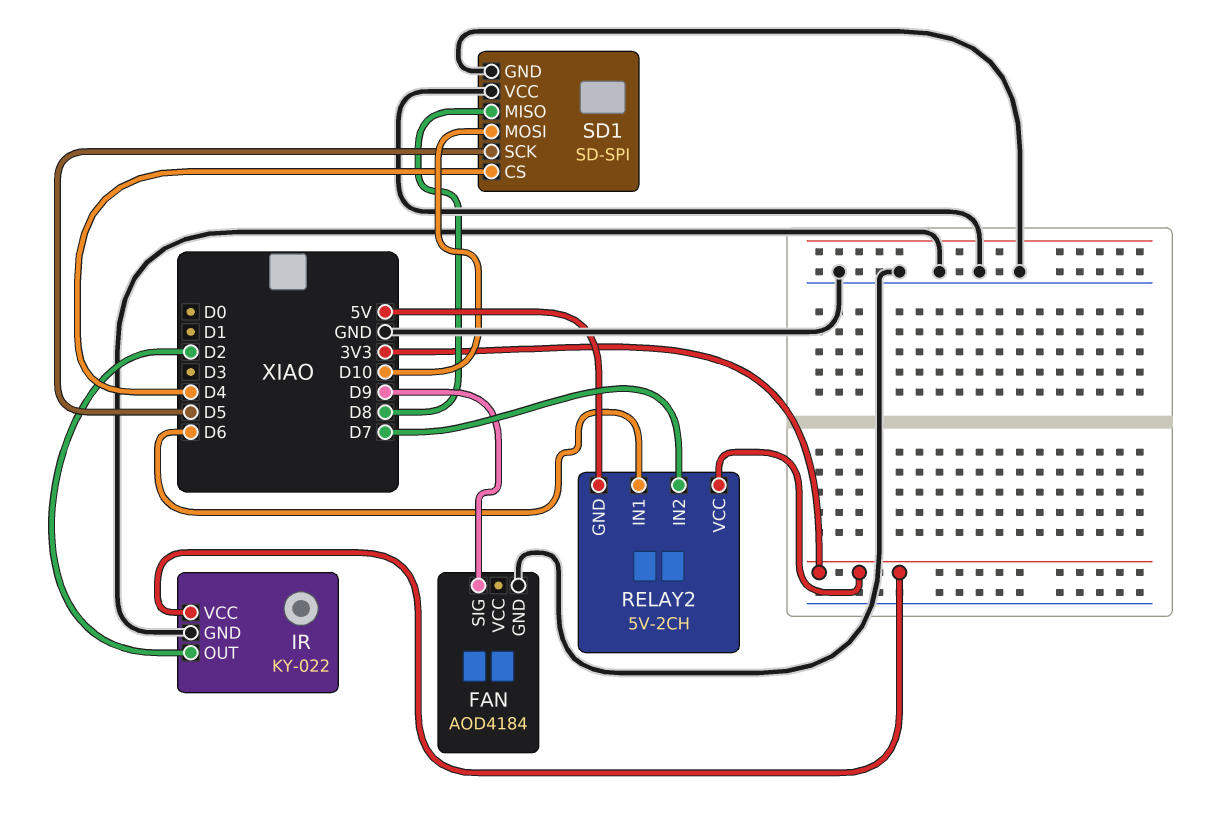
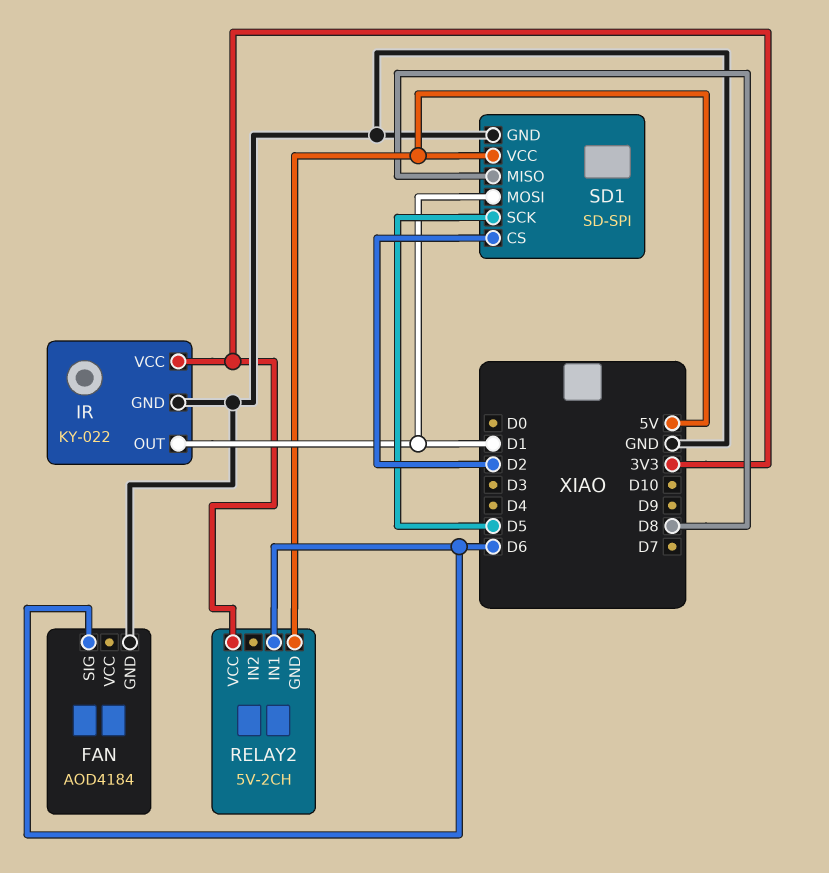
FAN pin SIG: D9 -> D6
IR pin OUT: D2 -> D1
RELAY2 pin IN2: D7 -> none
SD1 pin CS: D4 -> D2
SD1 pin MOSI: D10 -> D1
SD1 pin VCC: GND -> 5V

